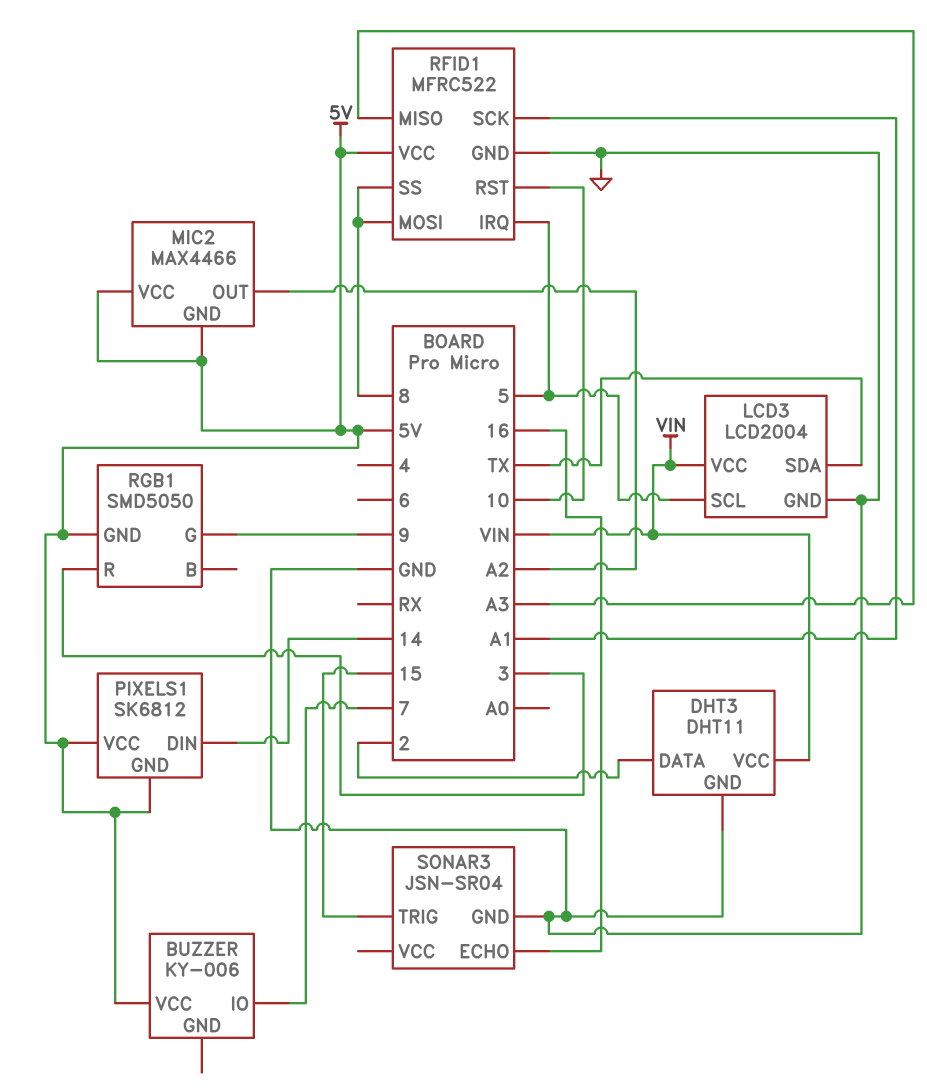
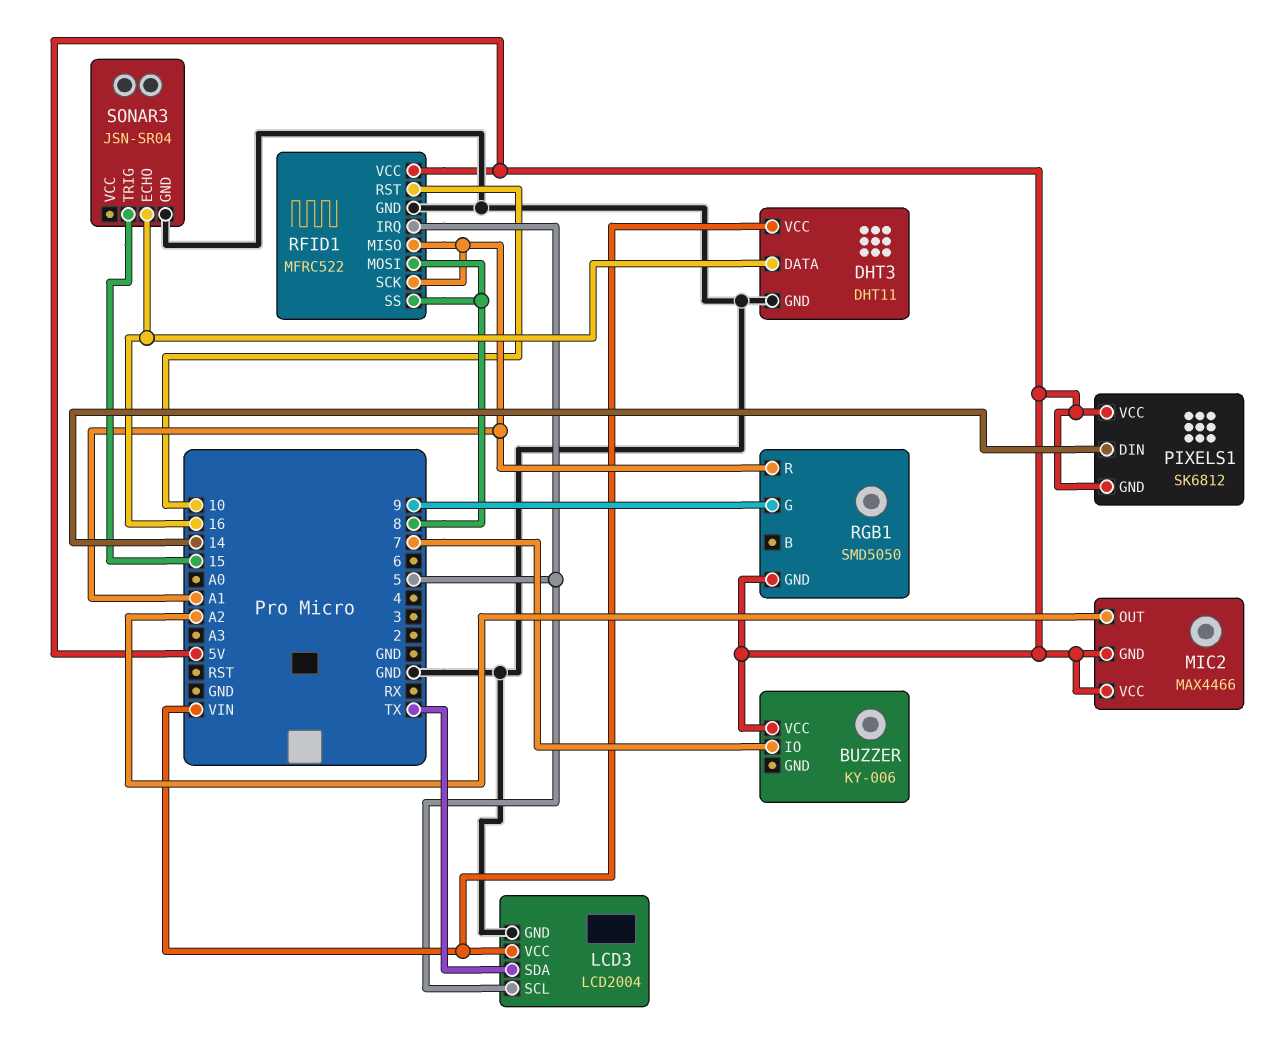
DHT3 pin DATA: 2 -> 16
RFID1 pin MISO: A3 -> A1
RGB1 pin R: 3 -> A1

